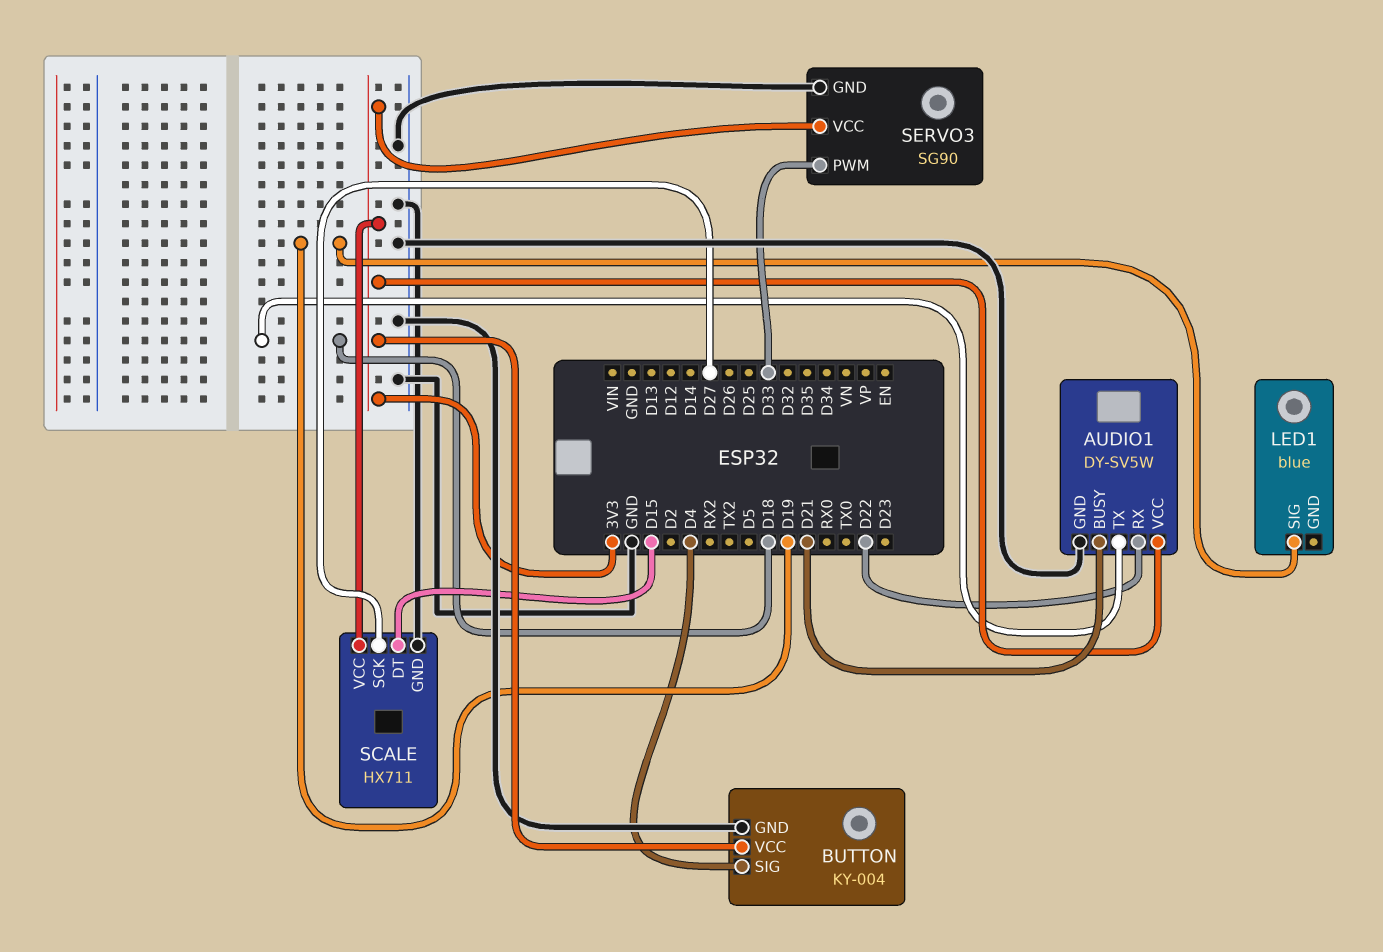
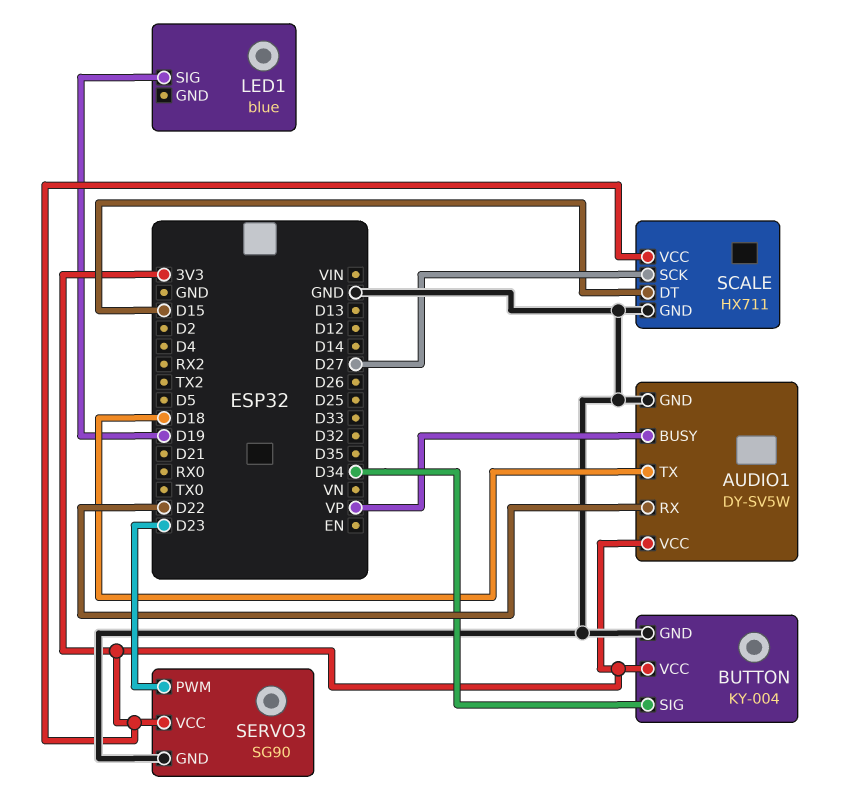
AUDIO1 pin BUSY: D21 -> VP
BUTTON pin SIG: D4 -> D34
SERVO3 pin PWM: D33 -> D23

